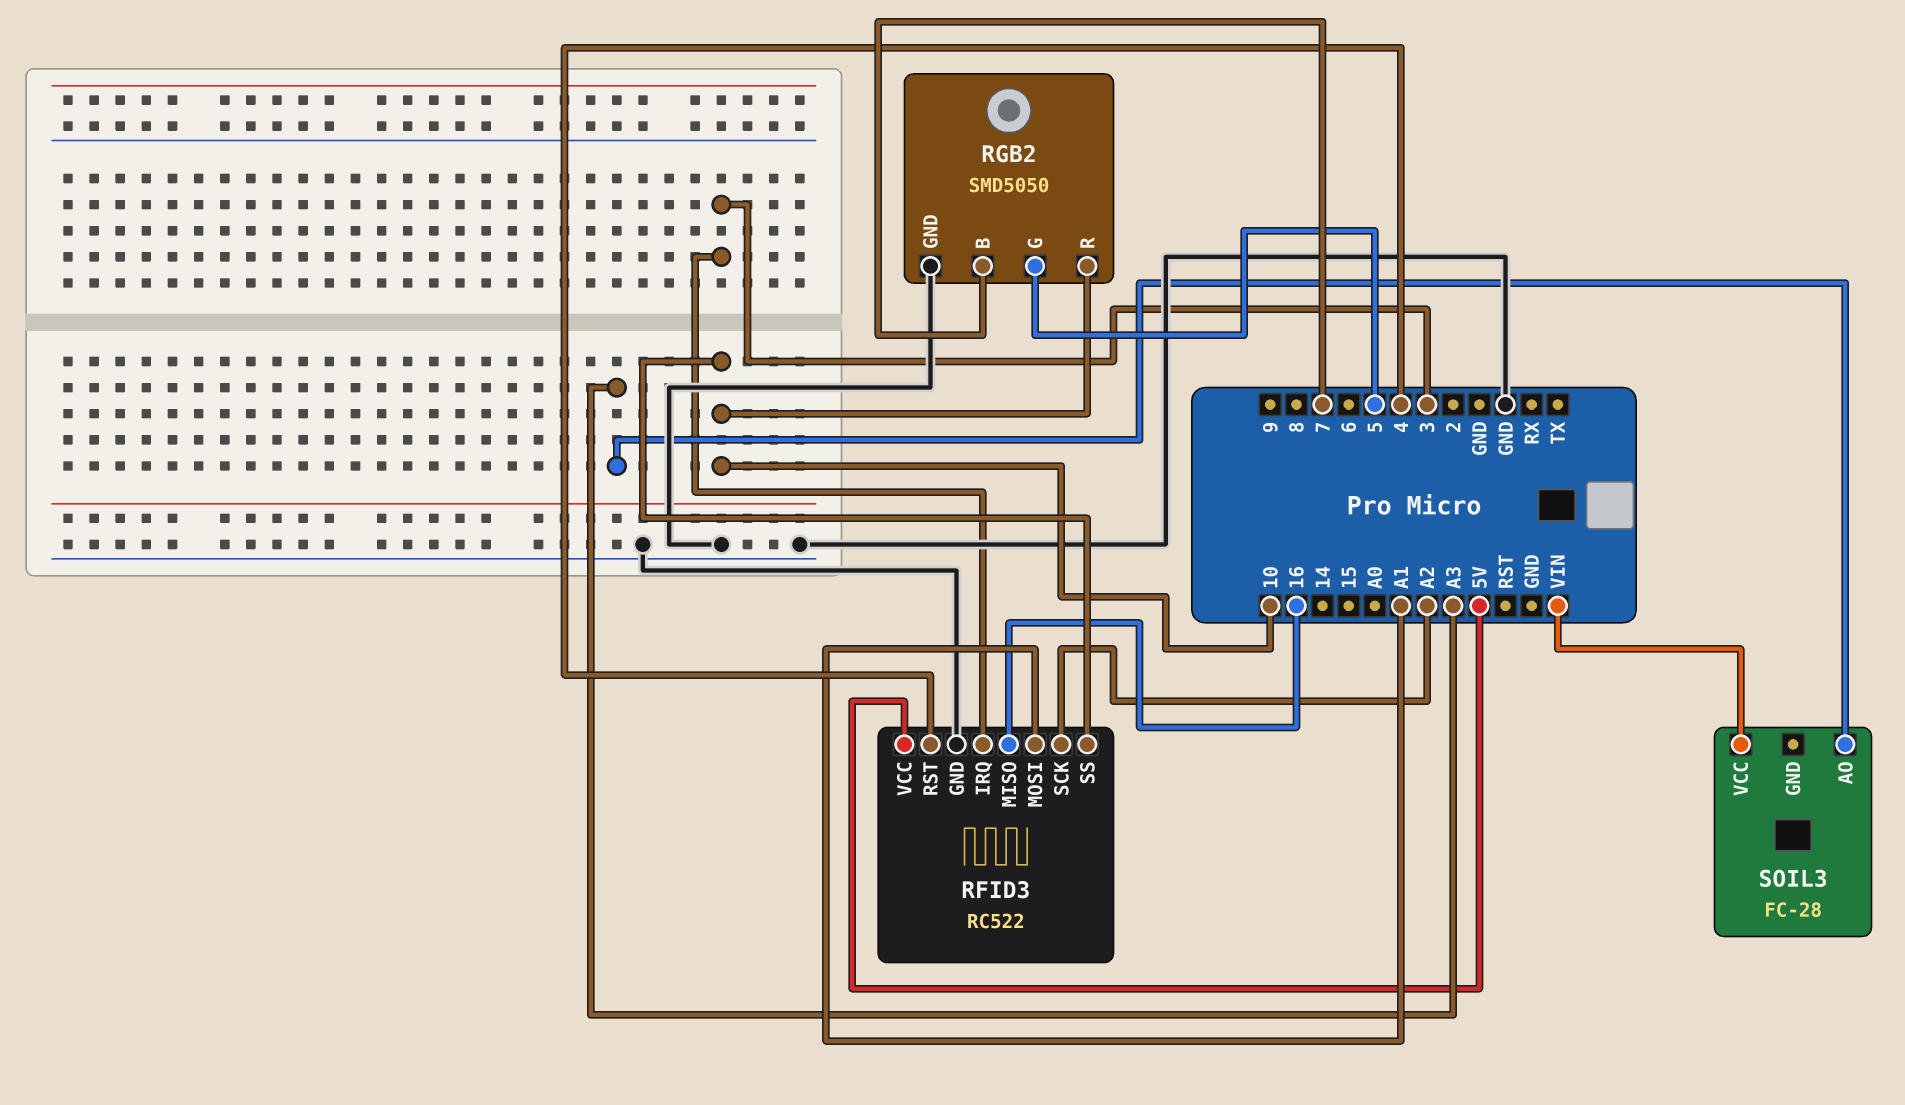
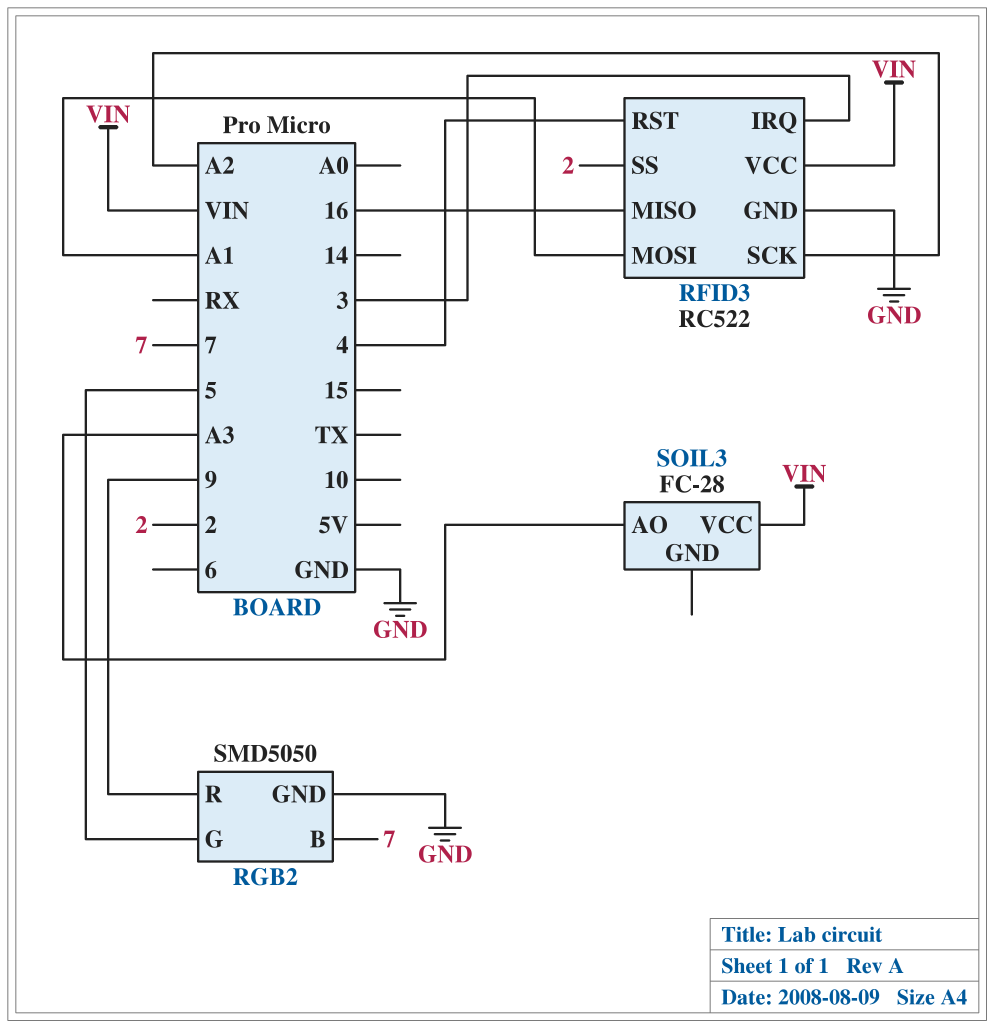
RFID3 pin SS: 10 -> 2
RFID3 pin VCC: 5V -> VIN
RGB2 pin R: 10 -> 9

